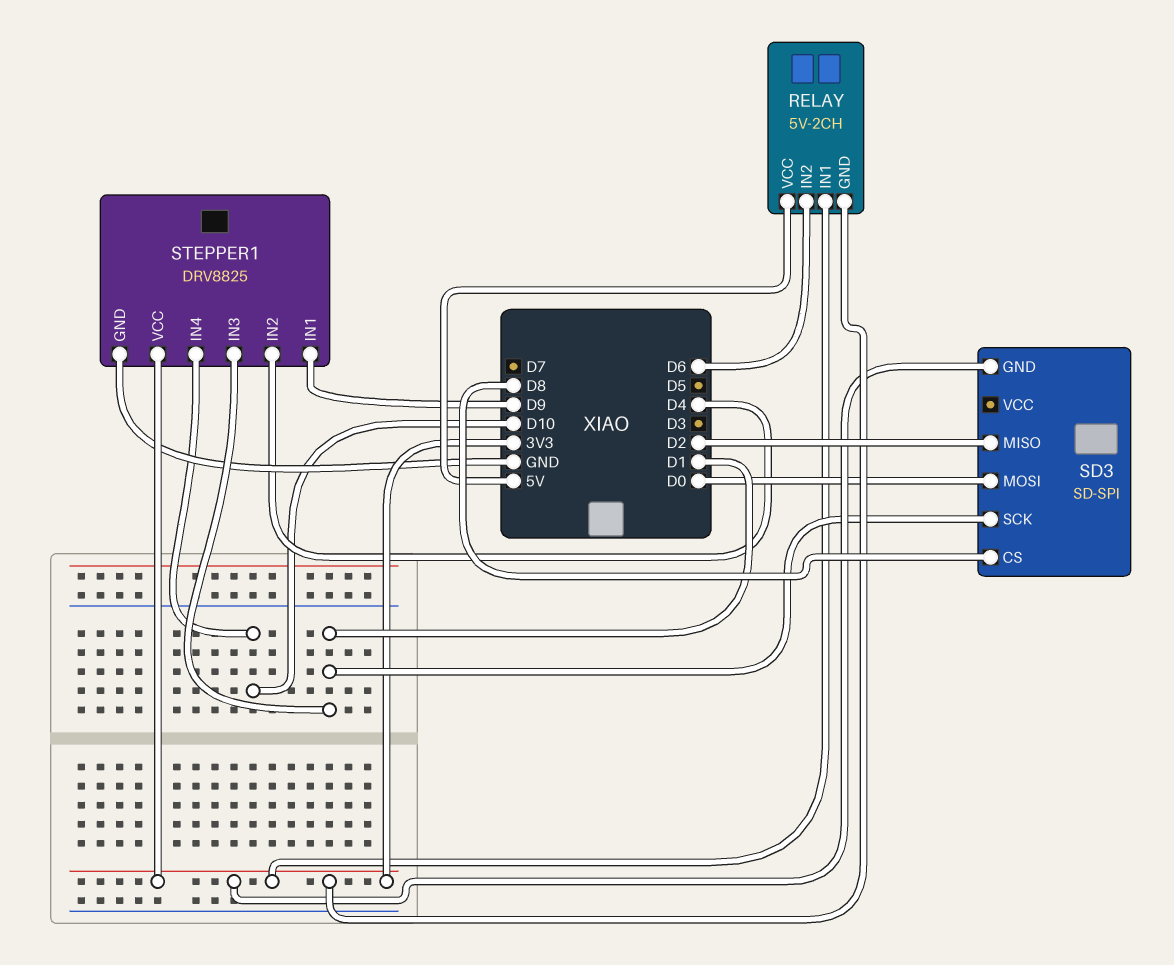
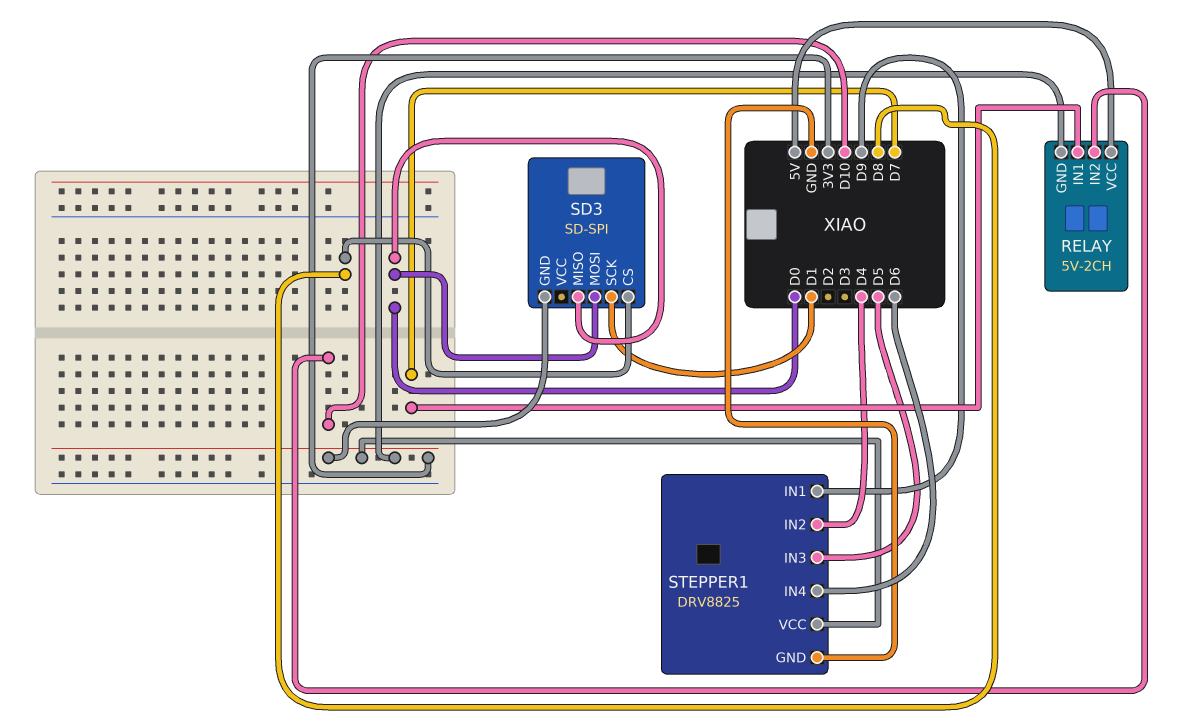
RELAY pin IN1: 3V3 -> D7
RELAY pin IN2: D6 -> D10
SD3 pin MISO: D2 -> D0
STEPPER1 pin IN3: D1 -> D5
STEPPER1 pin IN4: D10 -> D6

